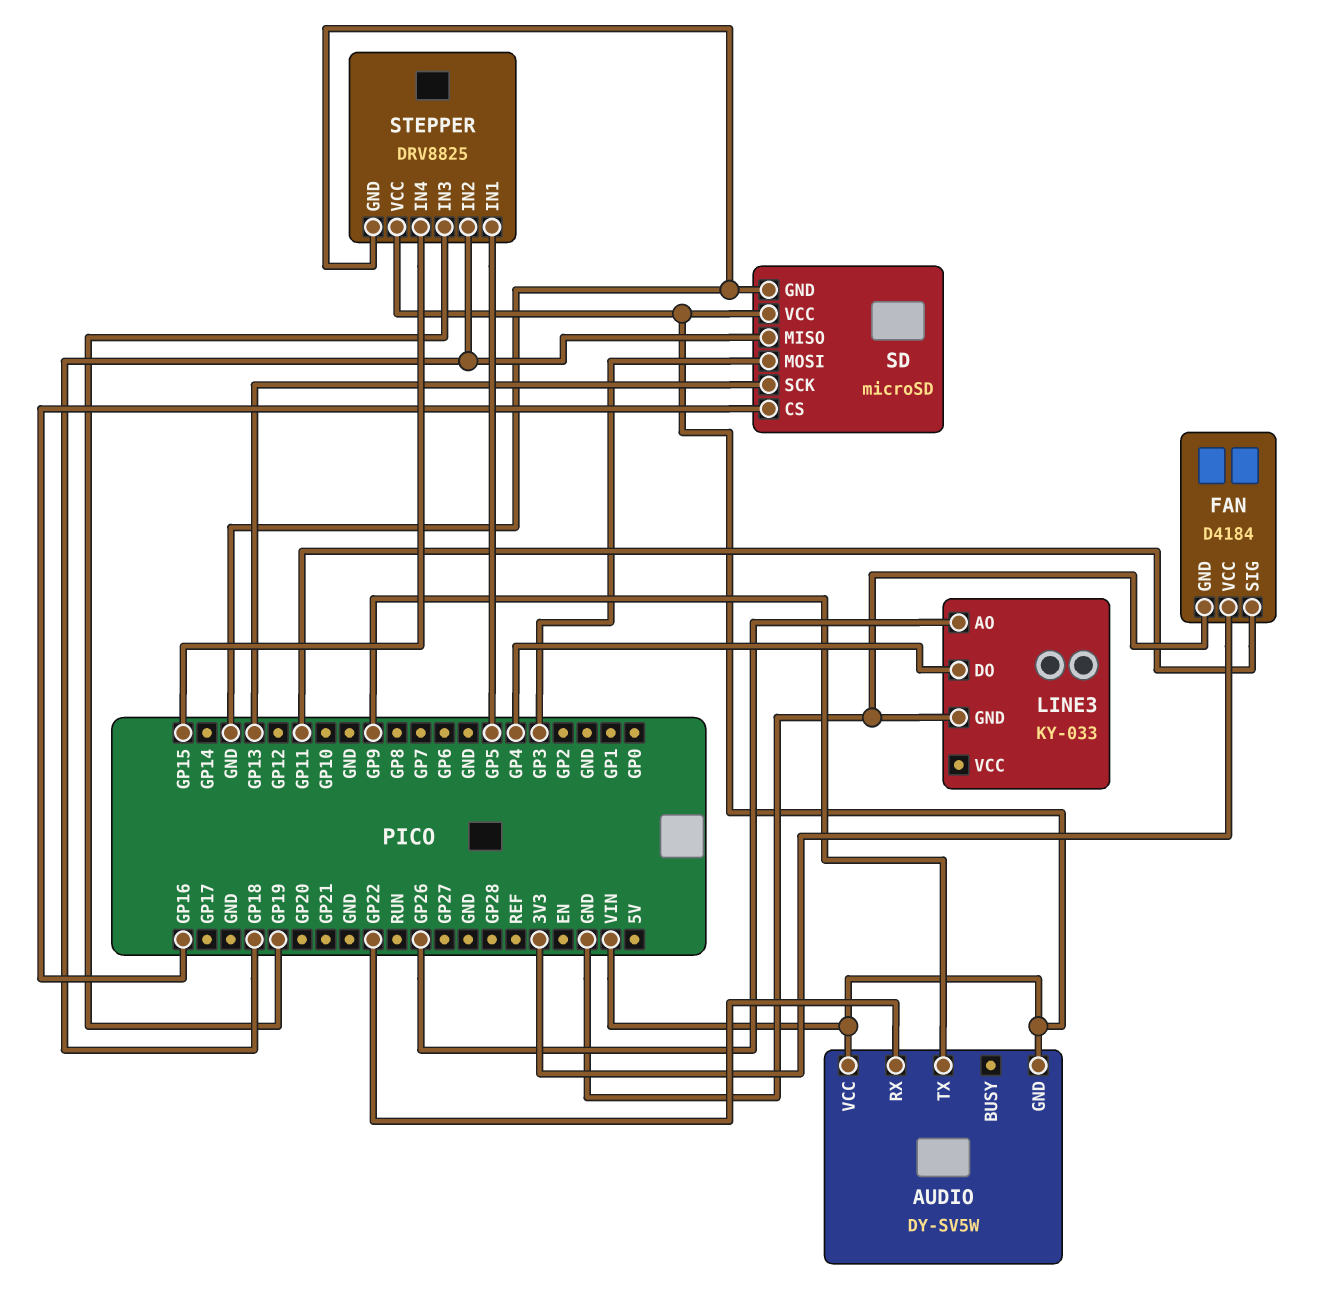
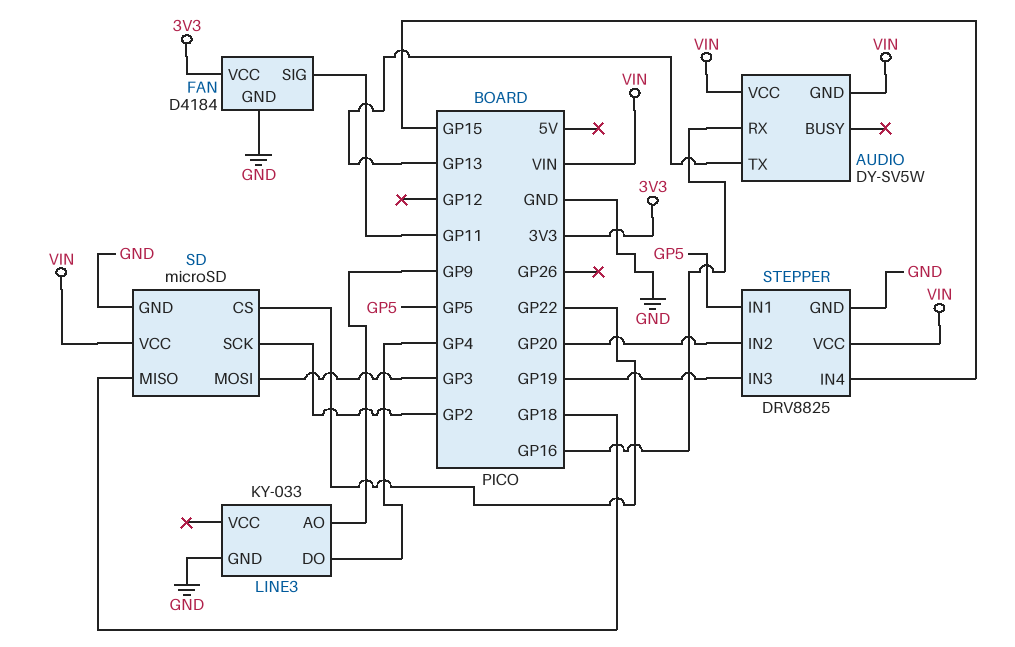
AUDIO pin RX: GP22 -> GP16
AUDIO pin TX: GP9 -> GP13
LINE3 pin AO: GP26 -> GP9
SD pin CS: GP16 -> GP22
SD pin SCK: GP13 -> GP2
STEPPER pin IN2: GP18 -> GP20

